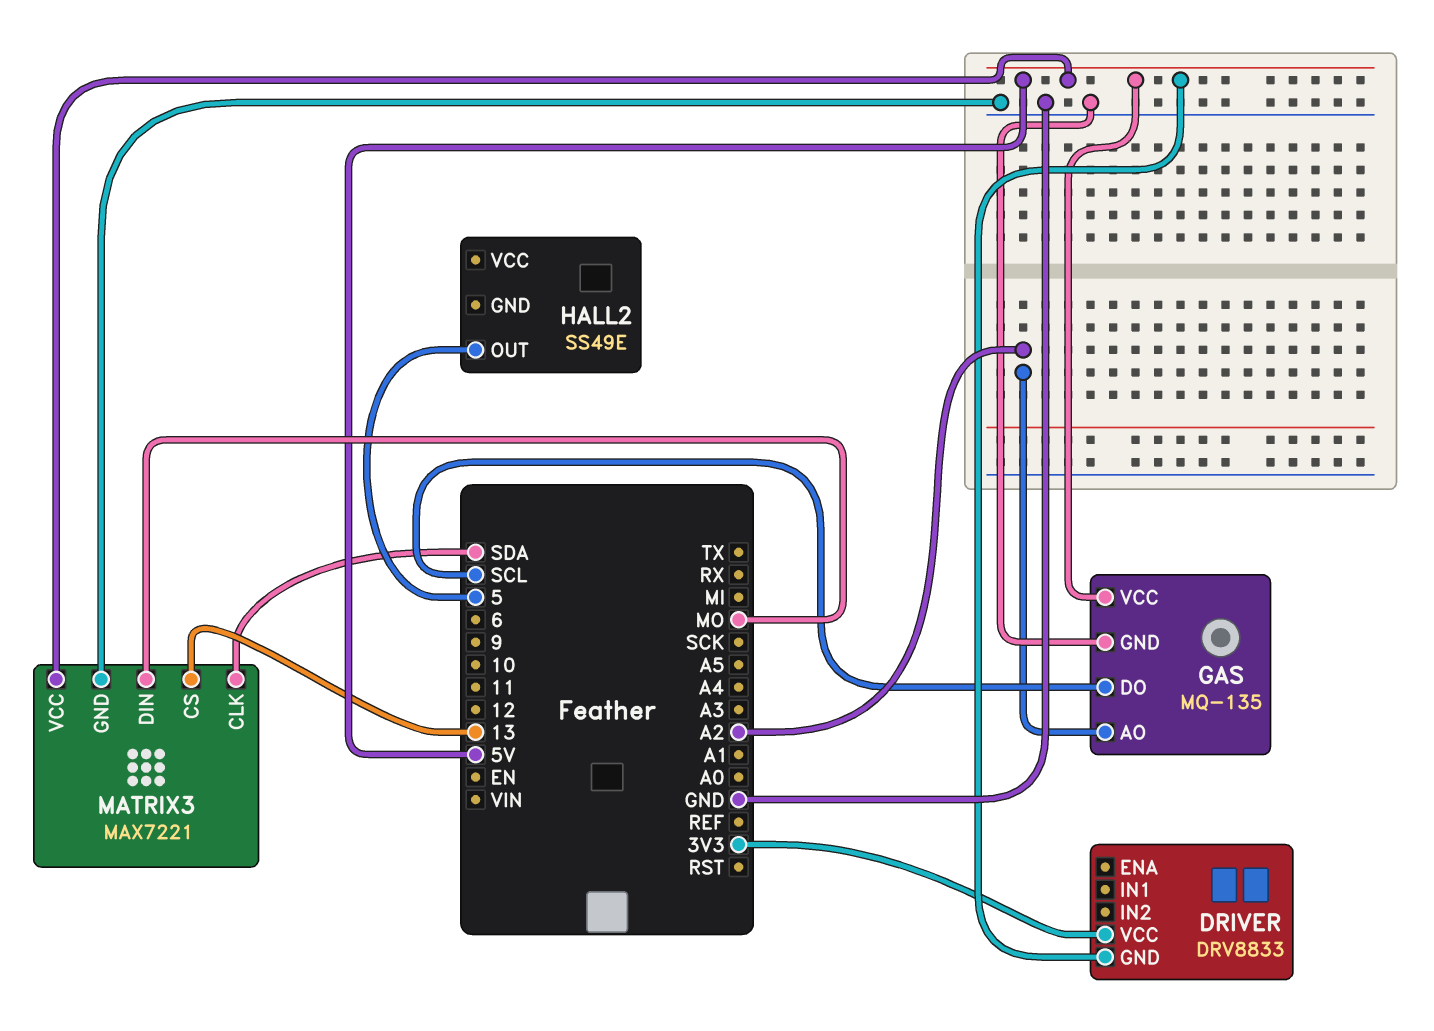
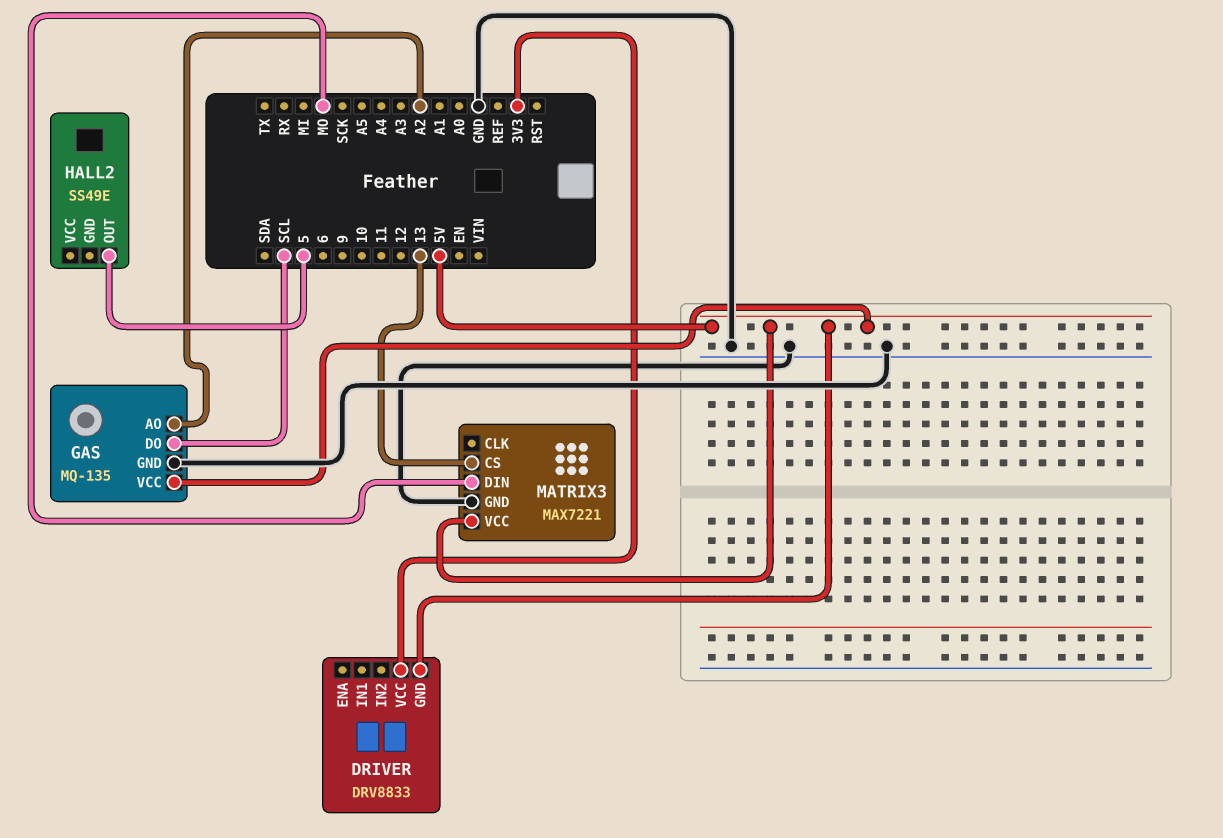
MATRIX3 pin CLK: SDA -> none

